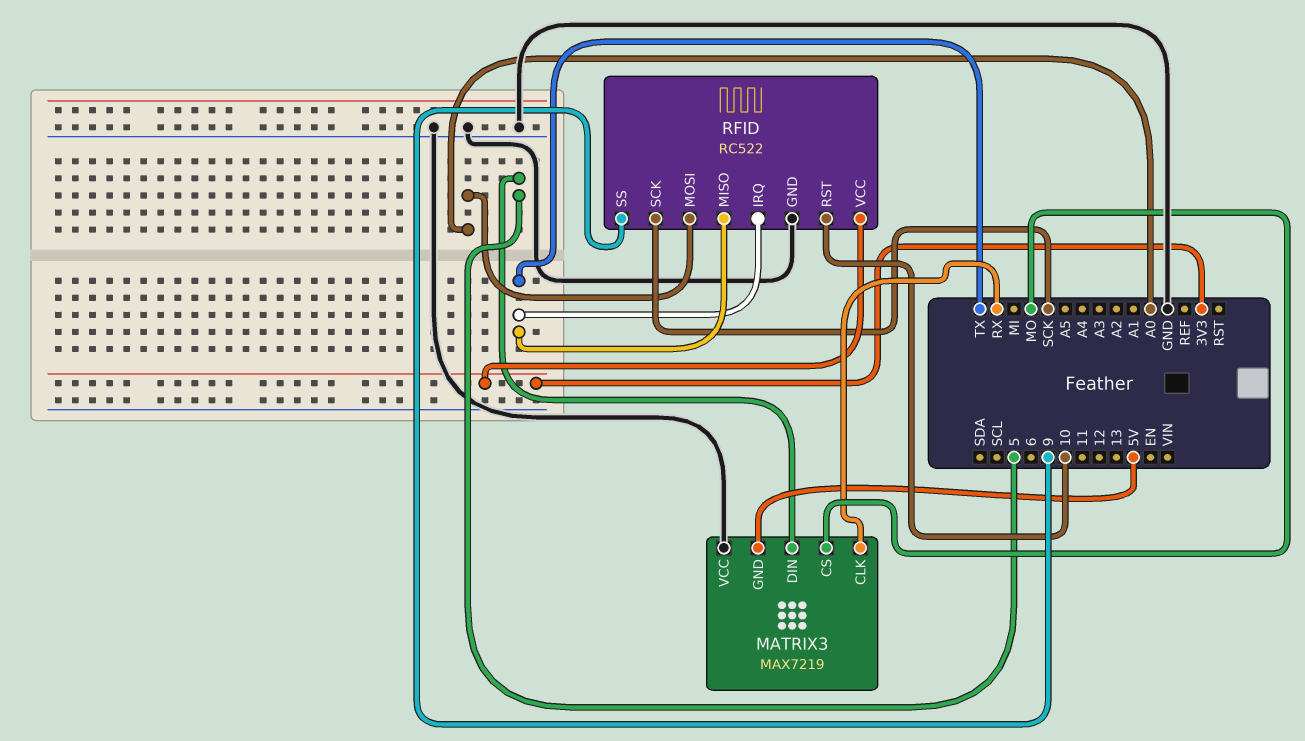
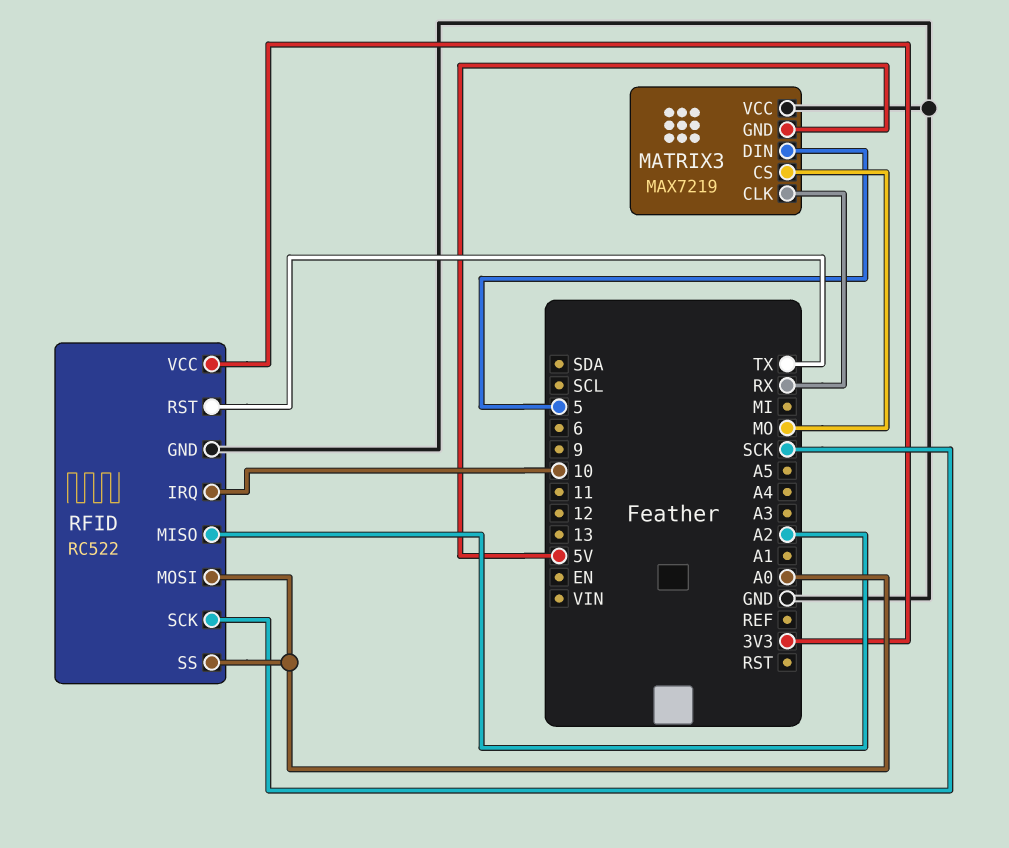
RFID pin IRQ: TX -> 10
RFID pin MISO: TX -> A2
RFID pin RST: 10 -> TX
RFID pin SS: 9 -> A0

